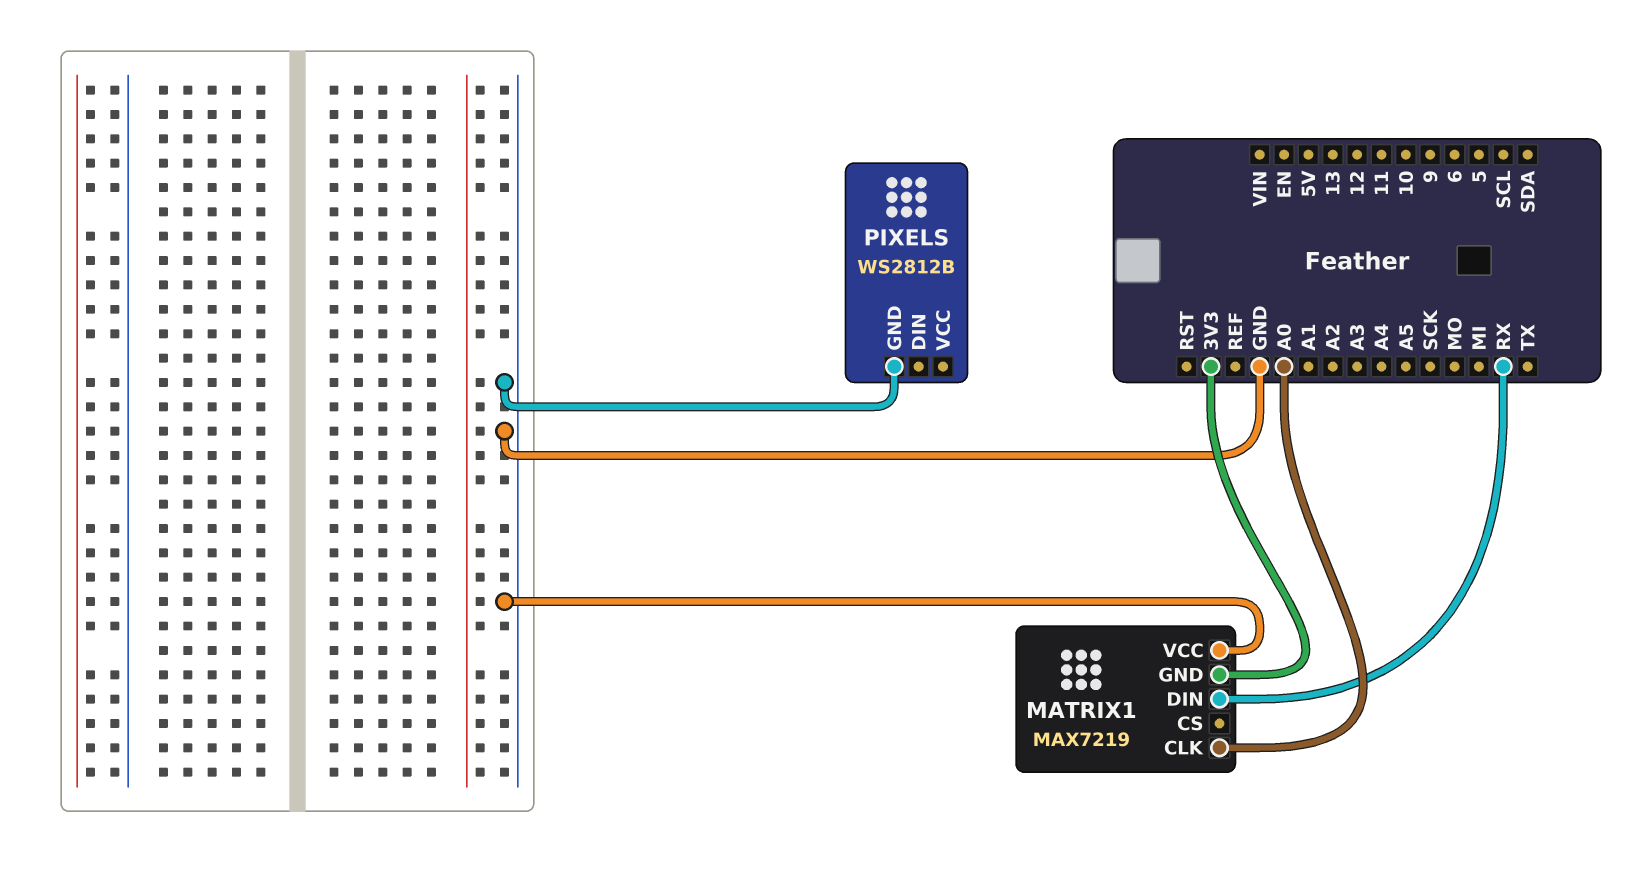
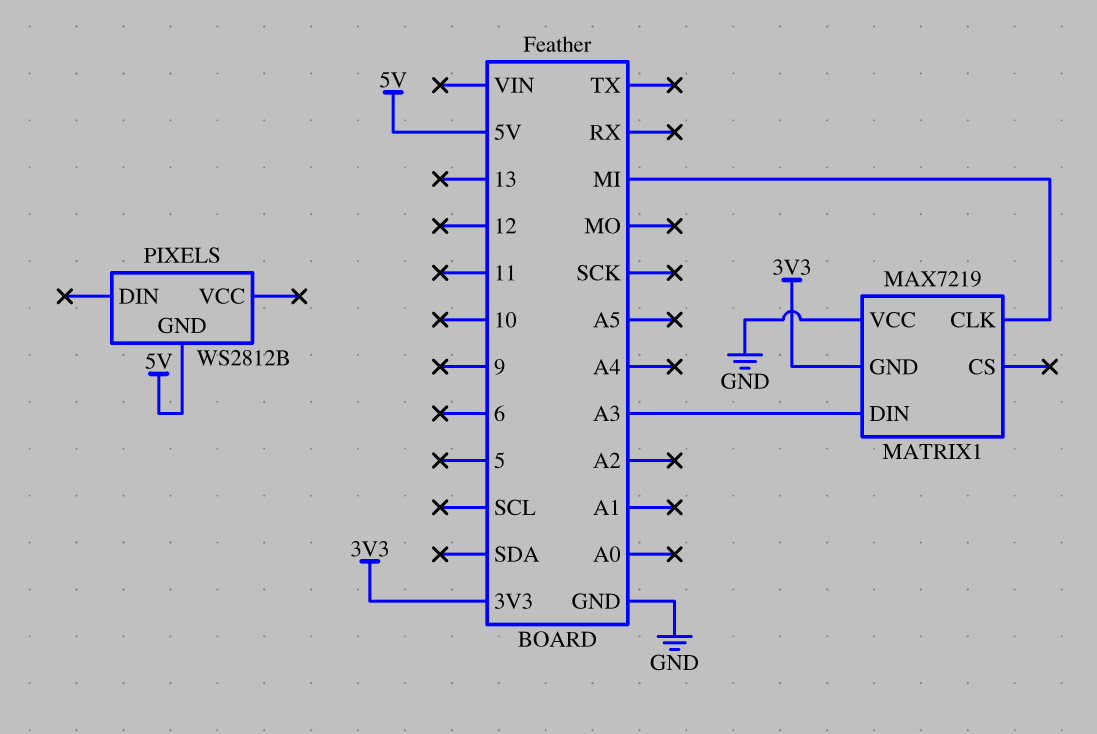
MATRIX1 pin CLK: A0 -> MI
MATRIX1 pin DIN: RX -> A3
PIXELS pin GND: GND -> 5V

